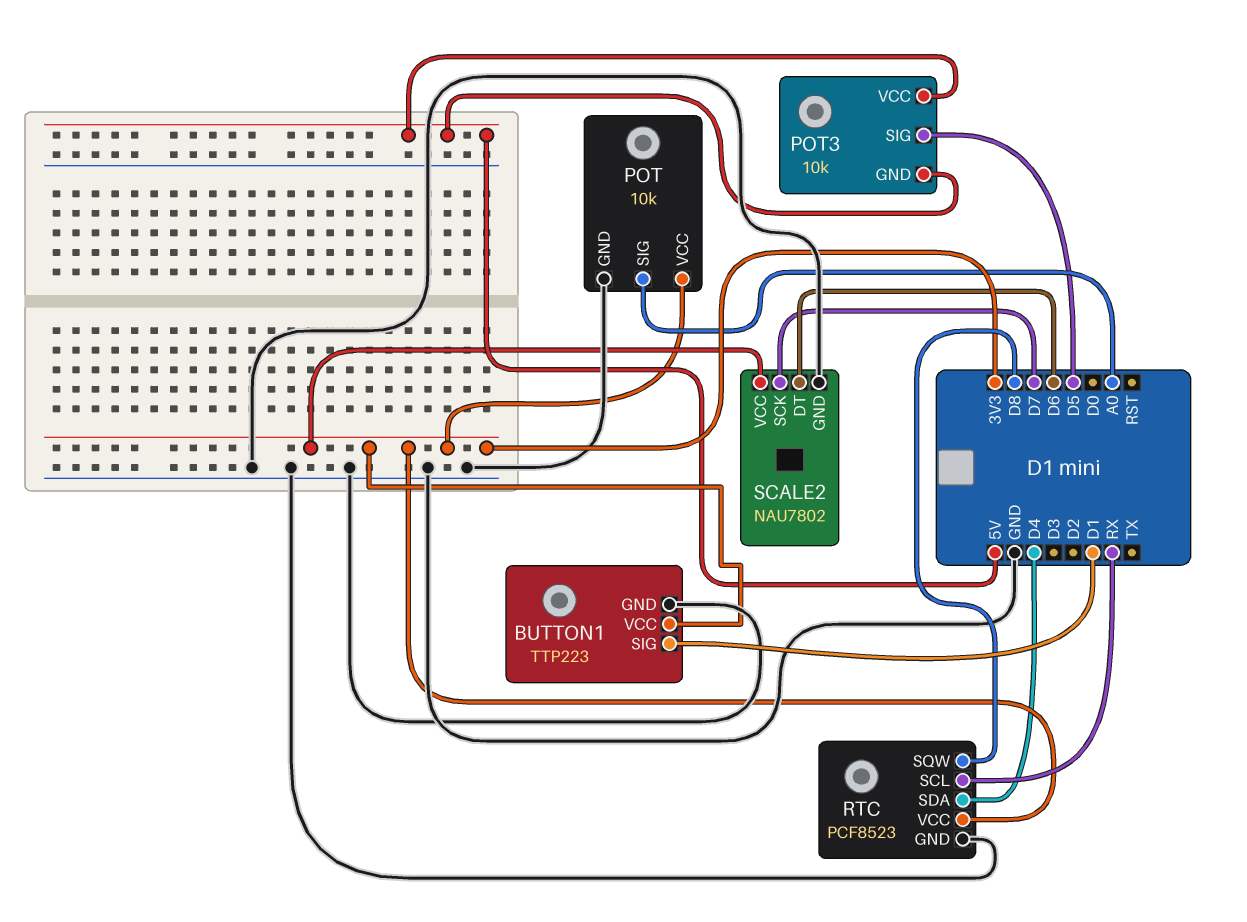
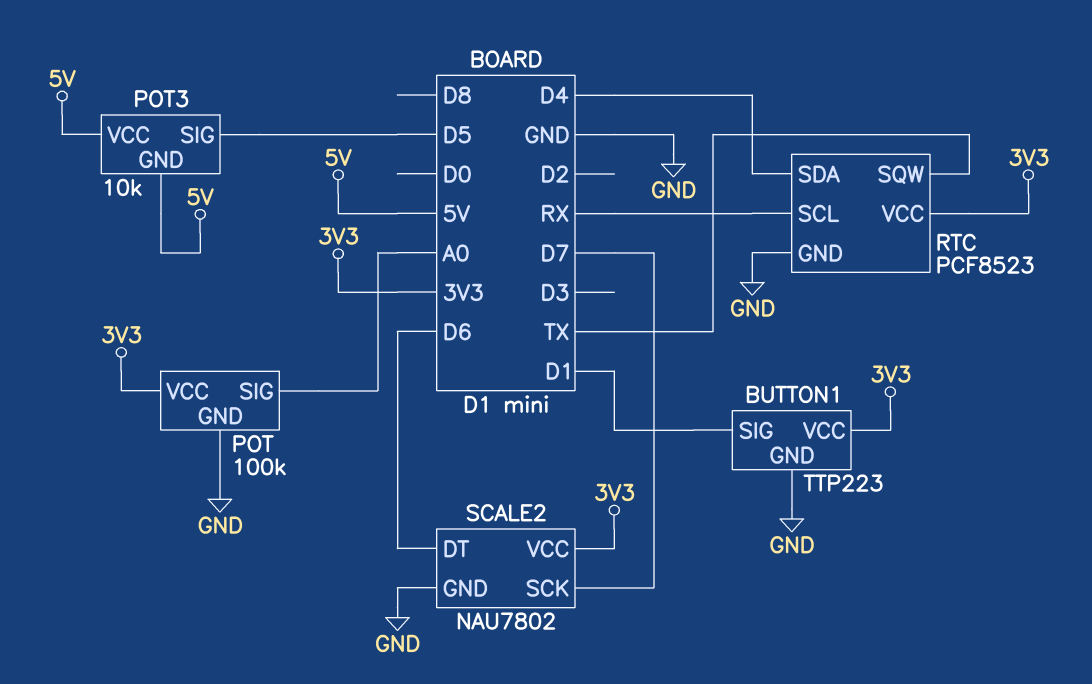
POT: 10k -> 100k
RTC pin SQW: D8 -> TX

